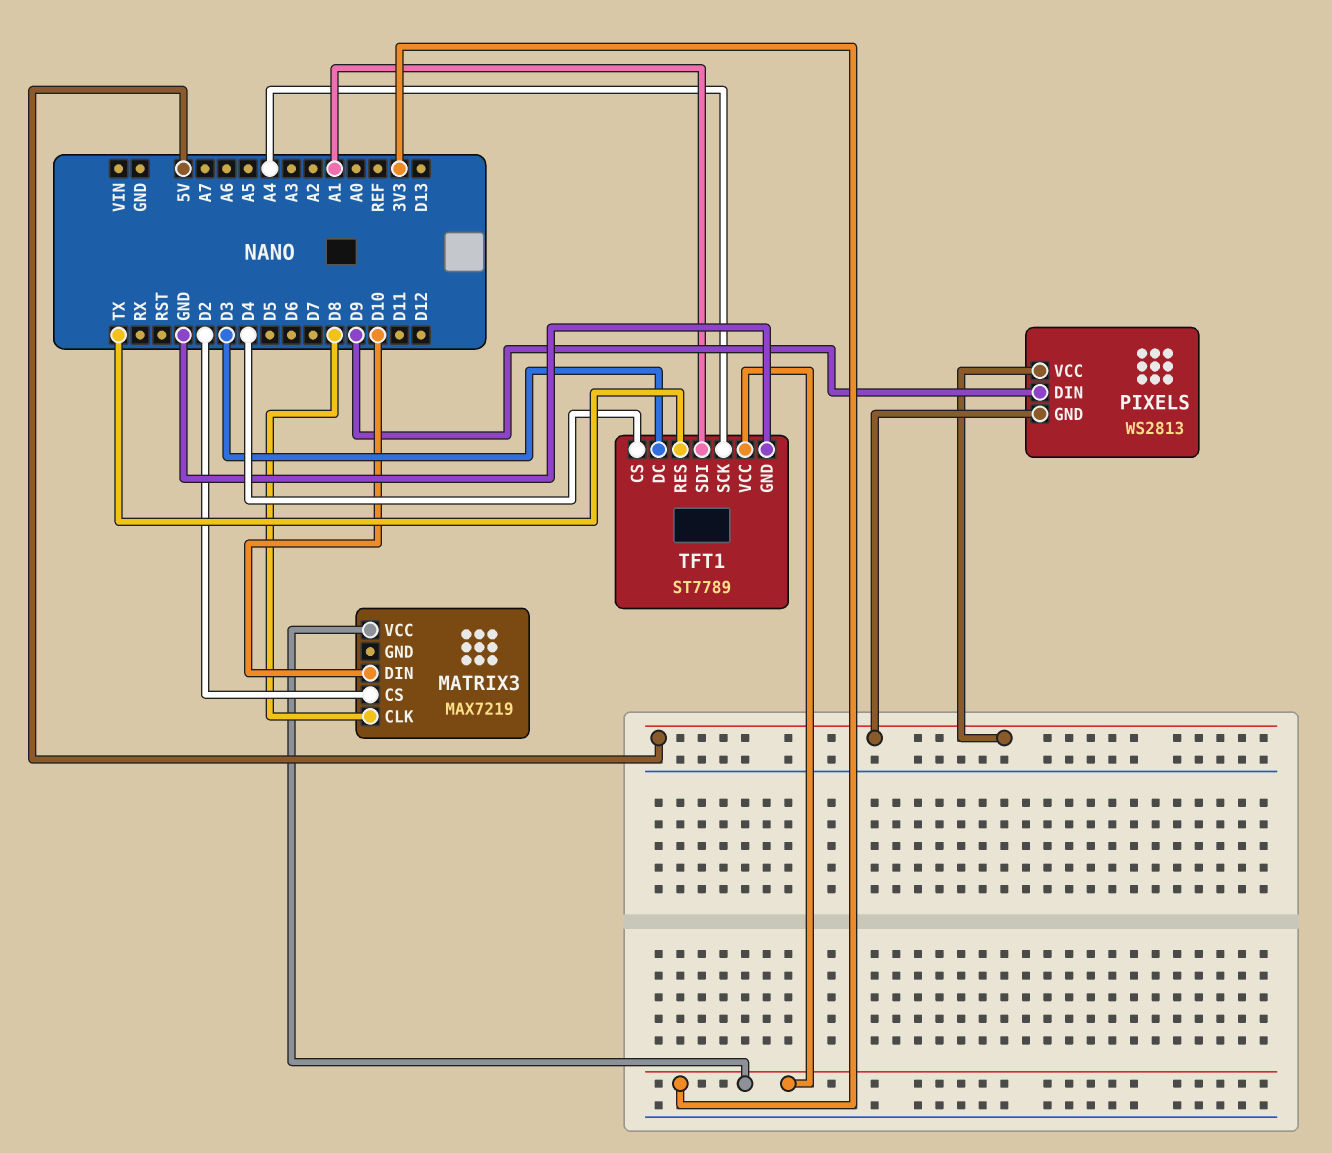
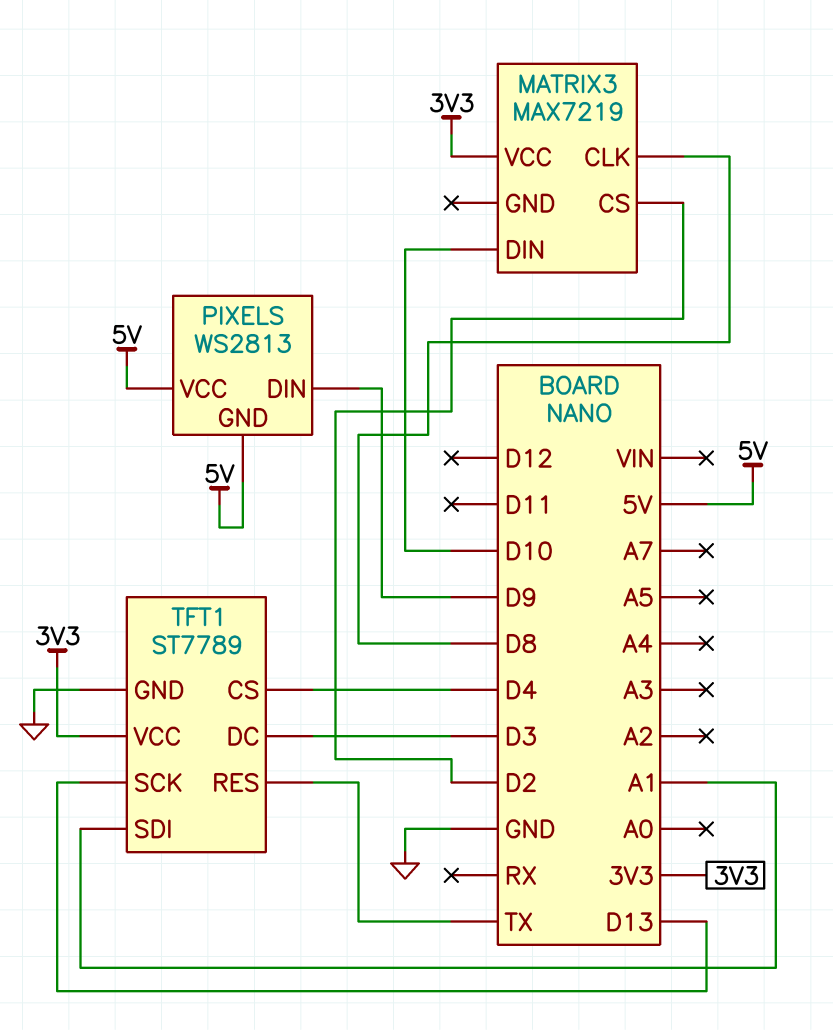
TFT1 pin SCK: A4 -> D13

